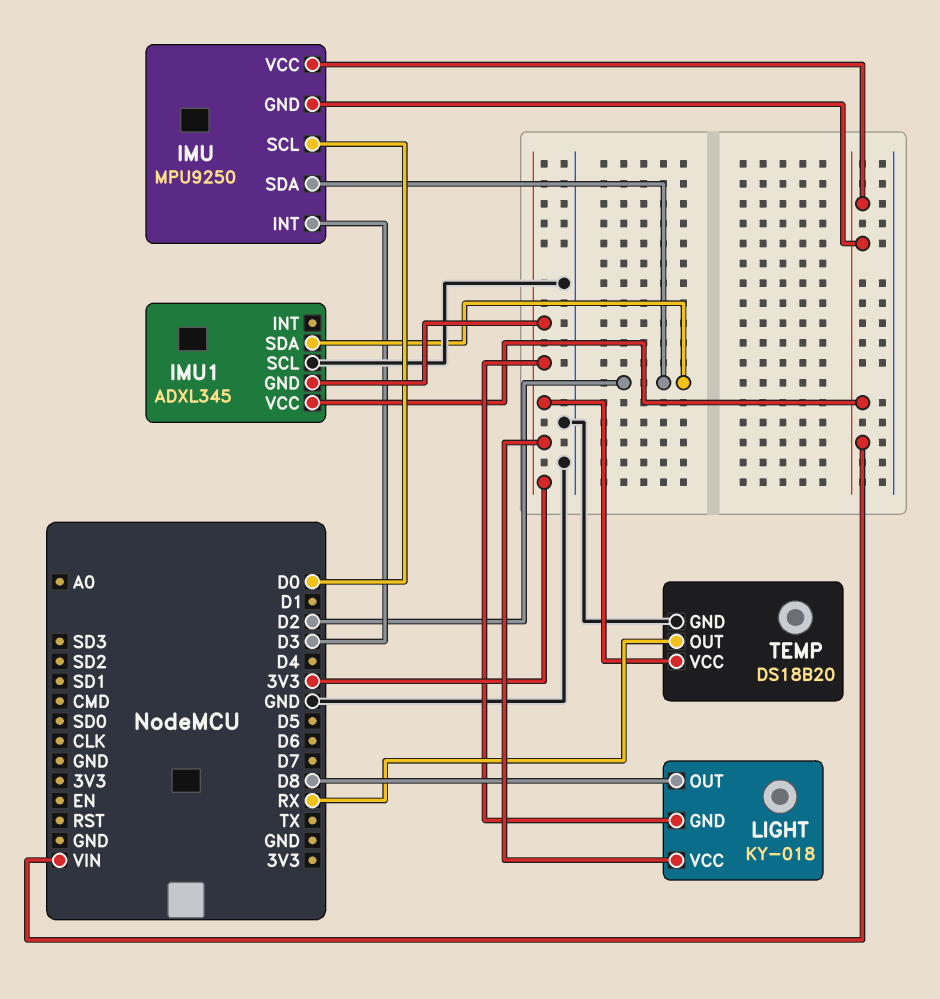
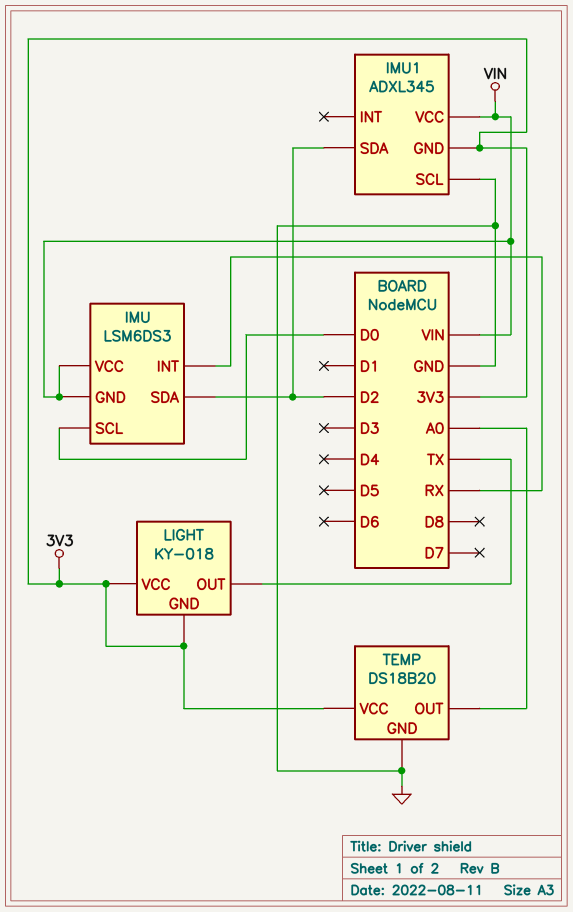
IMU: MPU9250 -> LSM6DS3
IMU pin INT: D3 -> RX
LIGHT pin OUT: D8 -> TX
TEMP pin OUT: RX -> A0

